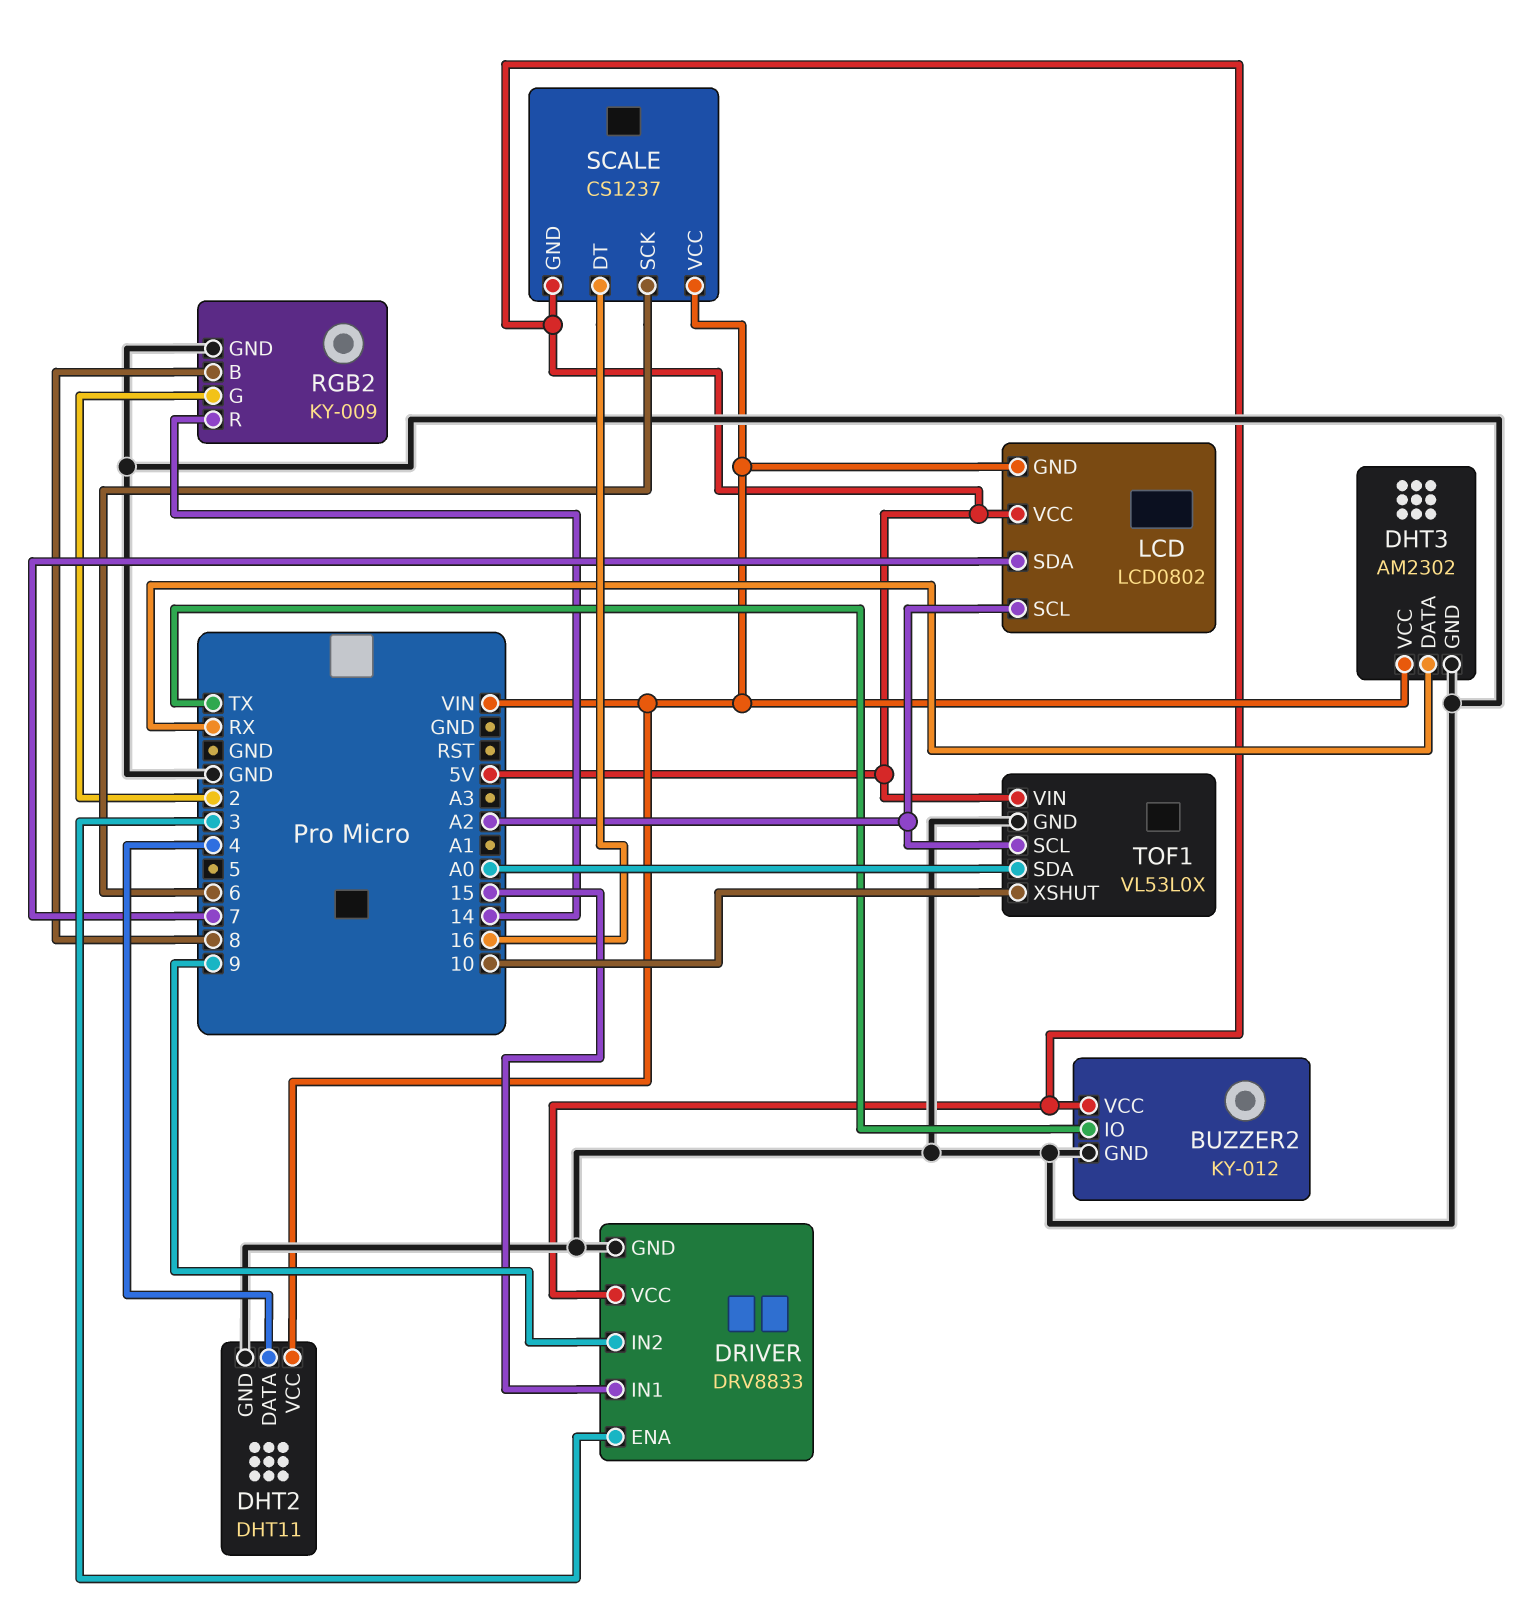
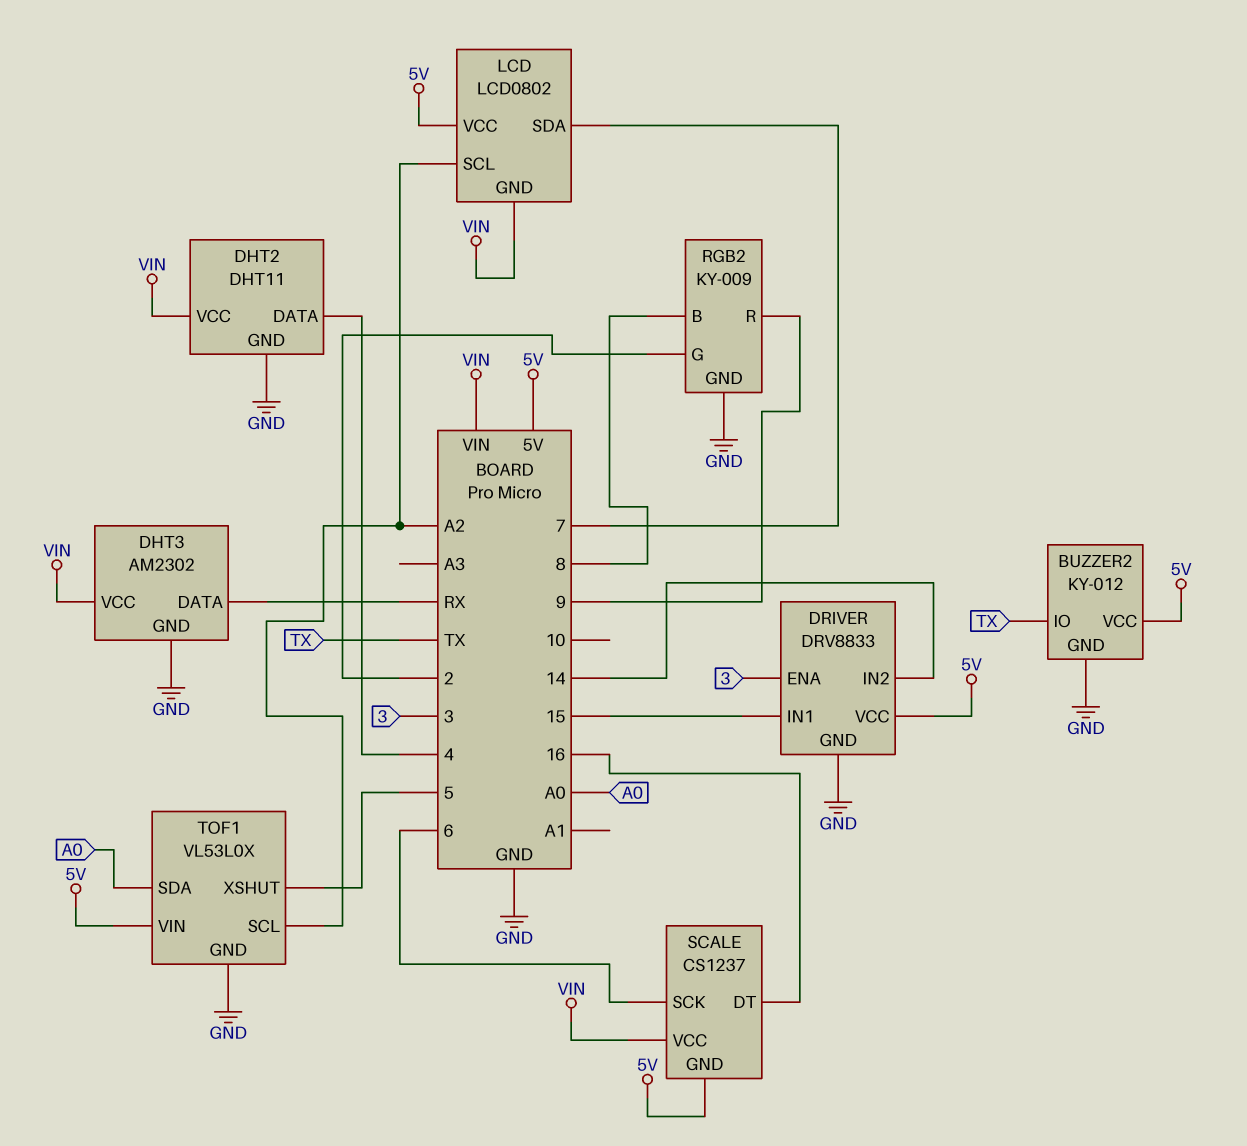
DRIVER pin IN2: 9 -> 14
RGB2 pin R: 14 -> 9
TOF1 pin XSHUT: 10 -> 5

